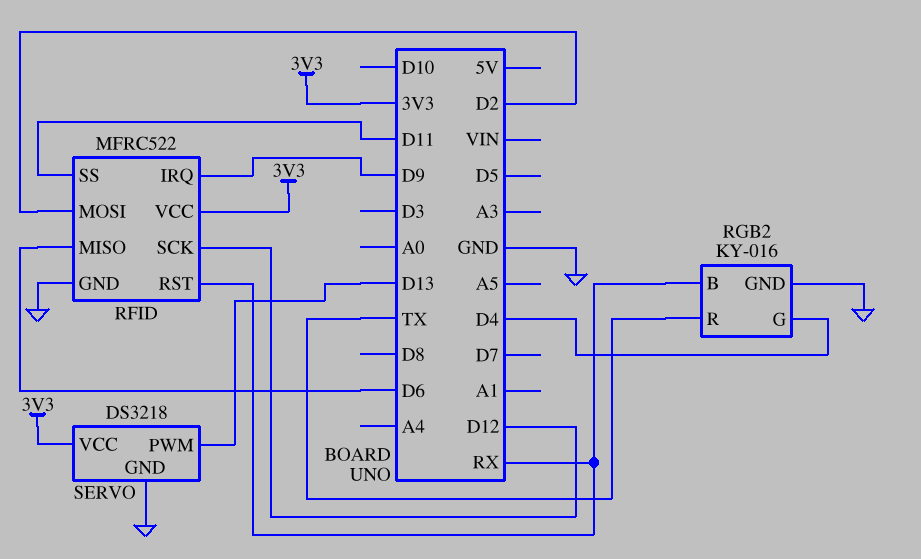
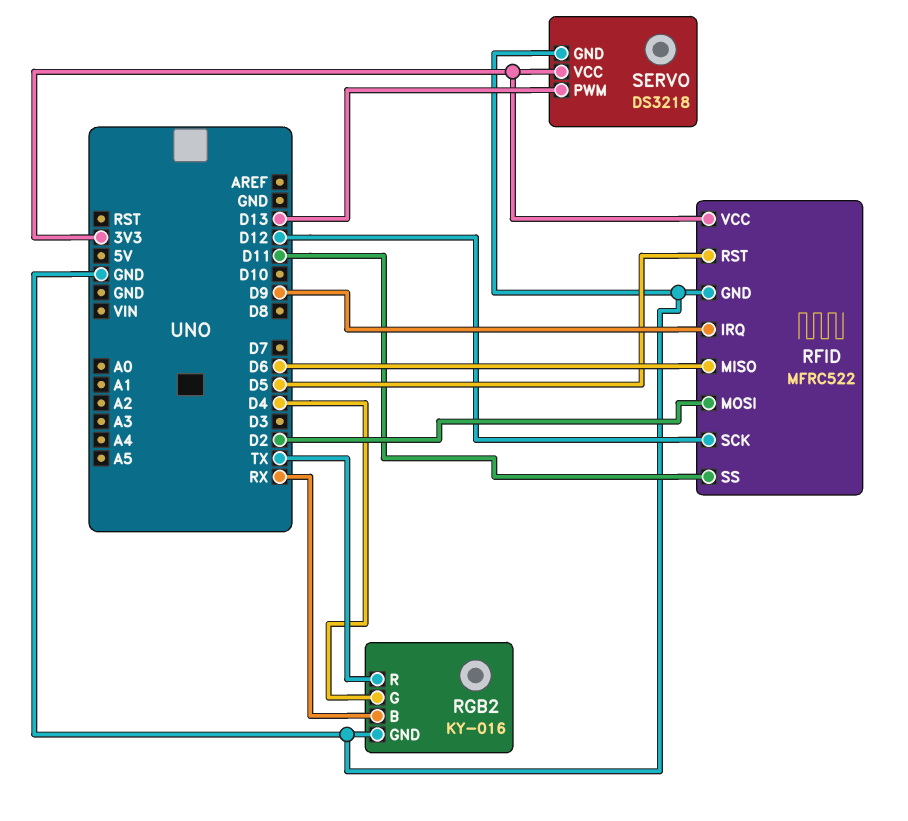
RFID pin RST: RX -> D5

